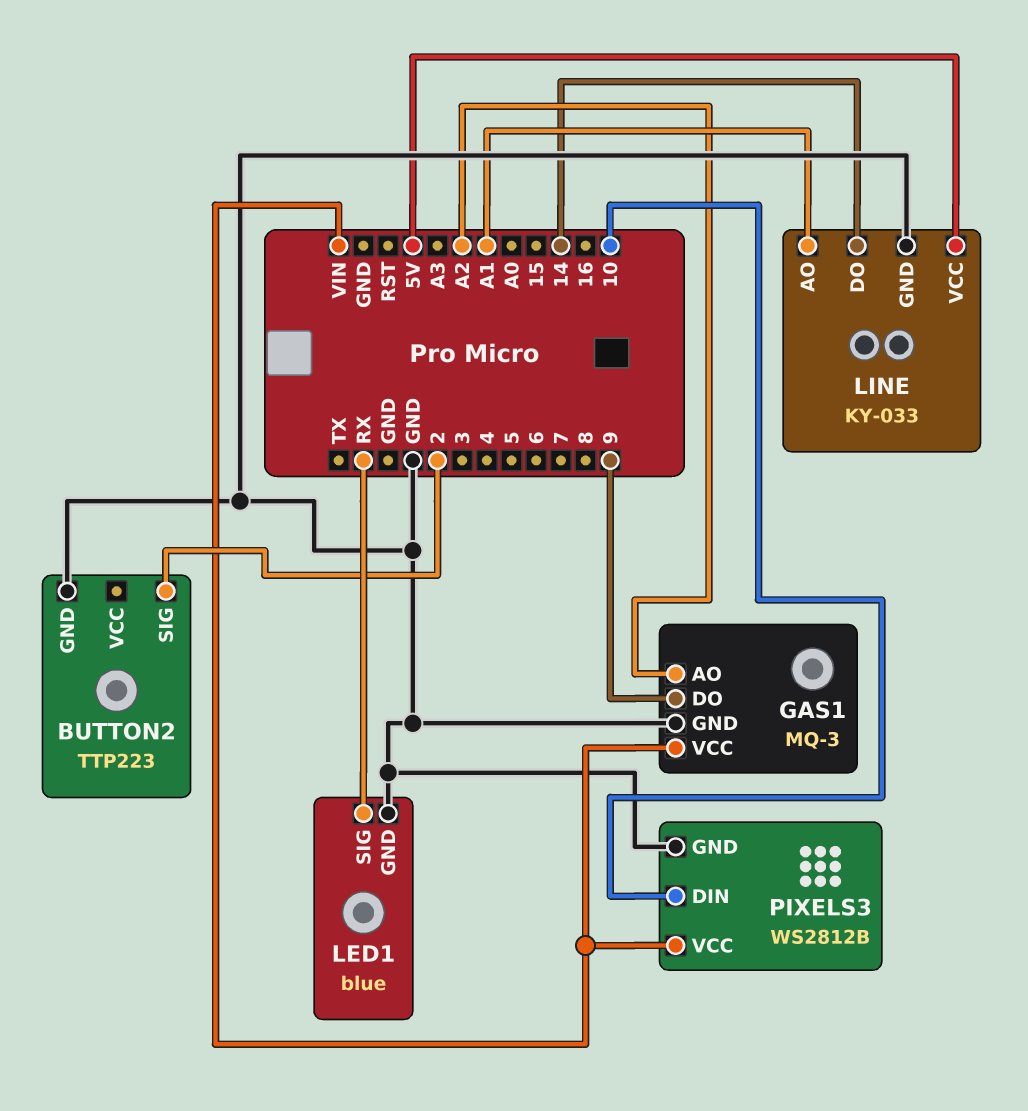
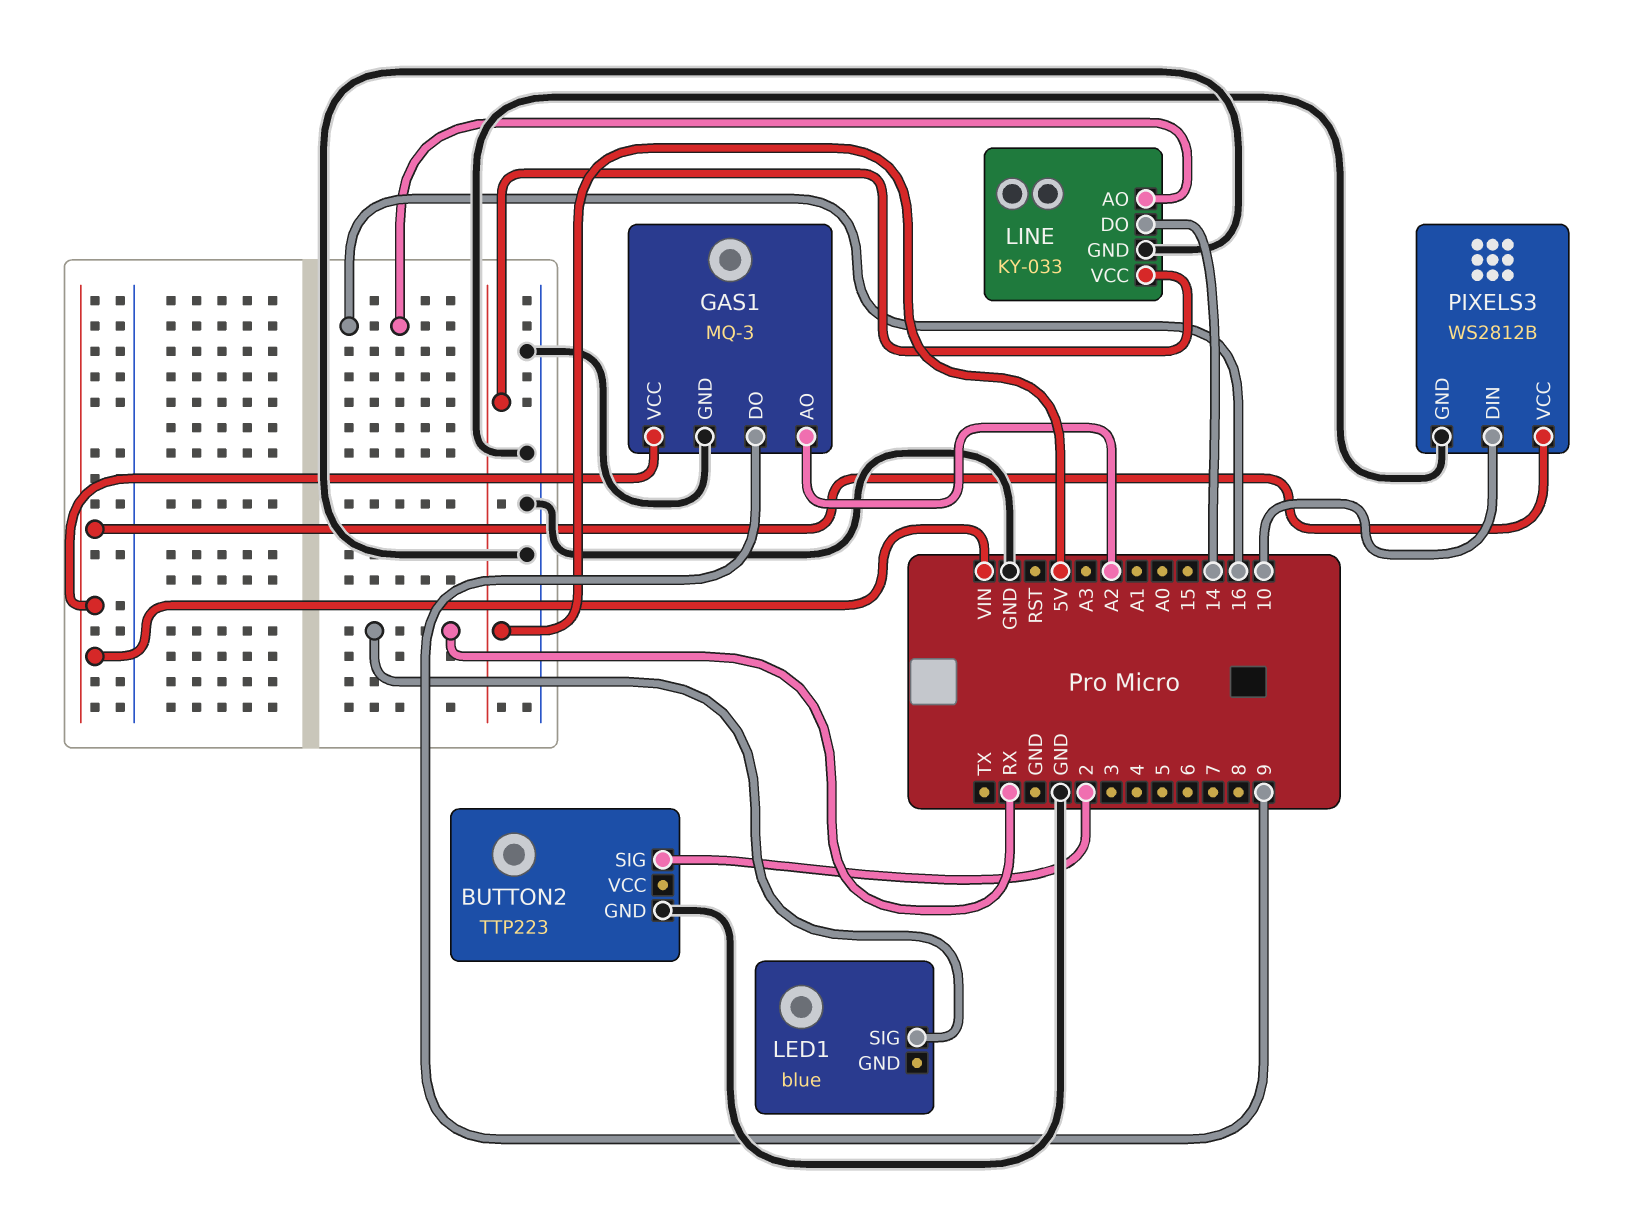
LED1 pin GND: GND -> none
LINE pin AO: A1 -> 16

